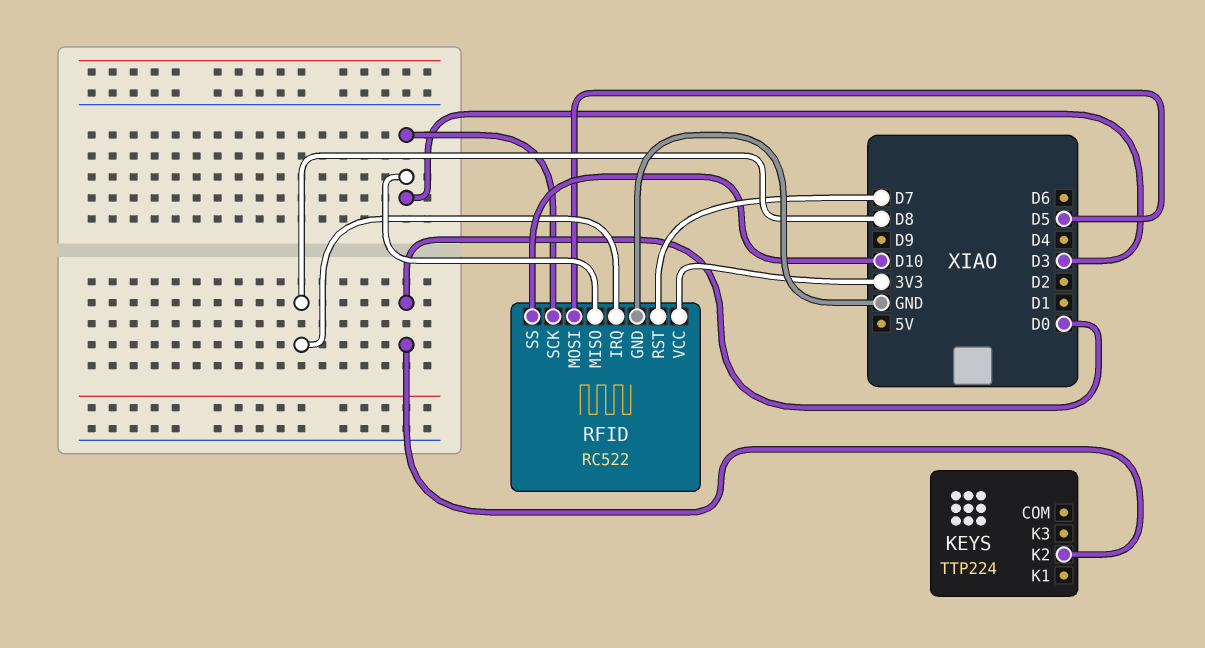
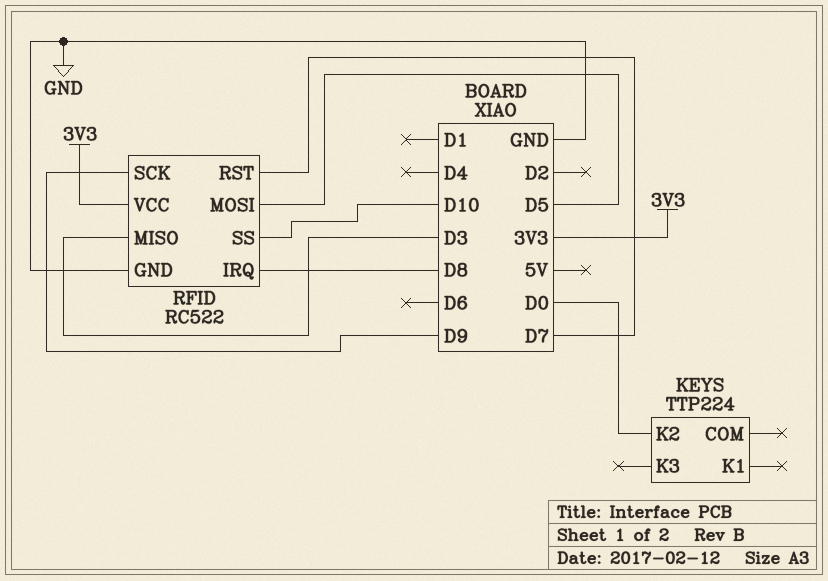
RFID pin SCK: D3 -> D9

